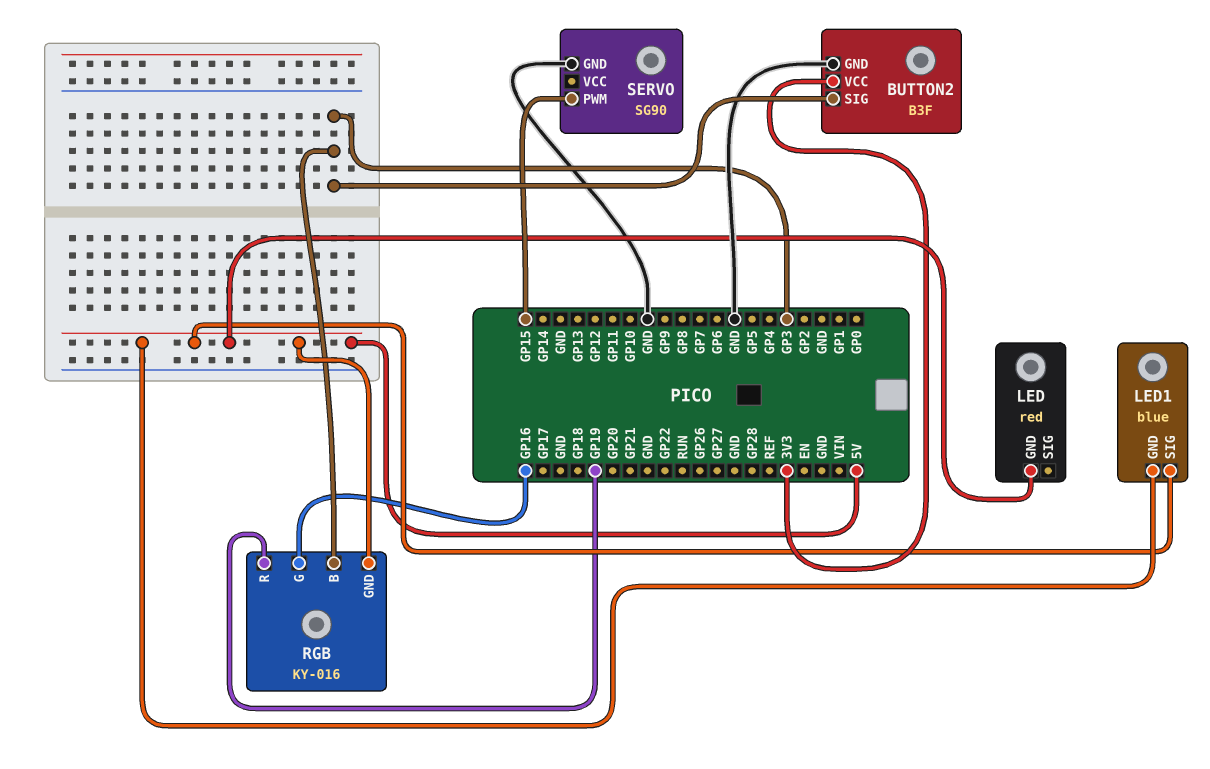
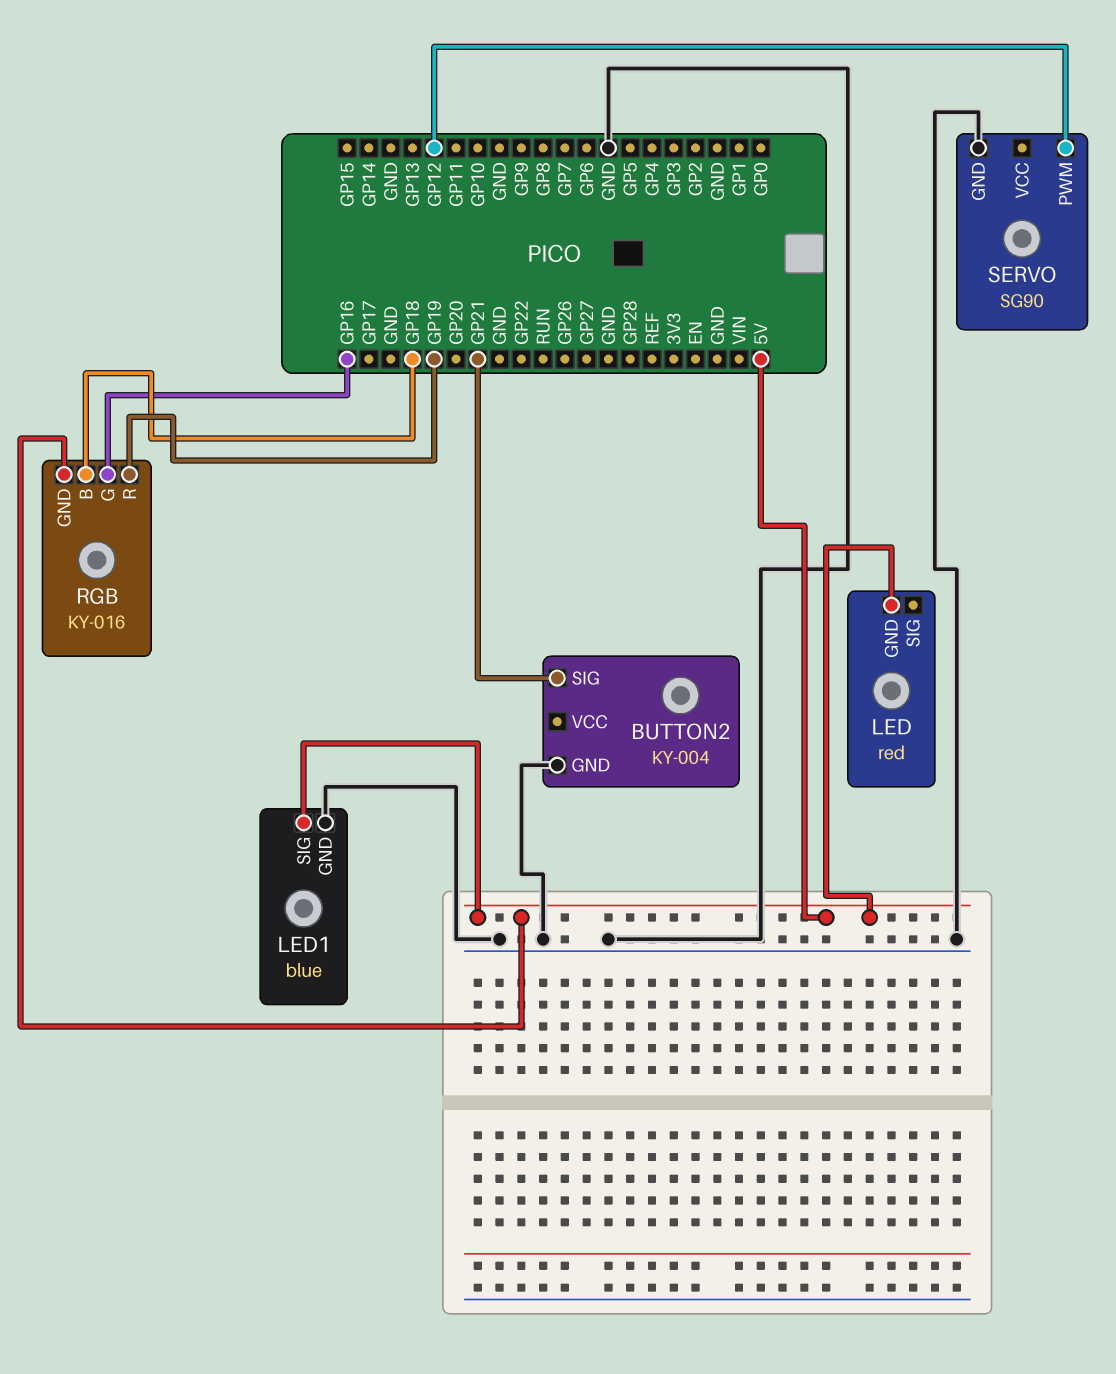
BUTTON2: B3F -> KY-004
BUTTON2 pin SIG: GP3 -> GP21
BUTTON2 pin VCC: 3V3 -> none
LED1 pin GND: 5V -> GND
RGB pin B: GP3 -> GP18
SERVO pin PWM: GP15 -> GP12

